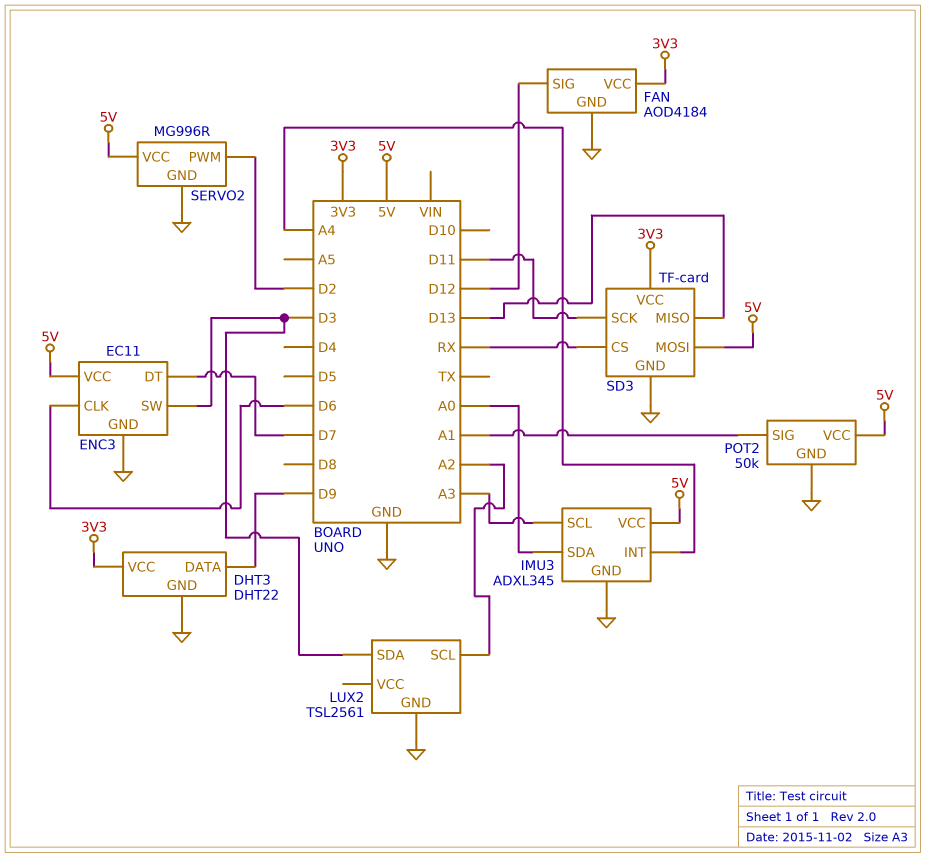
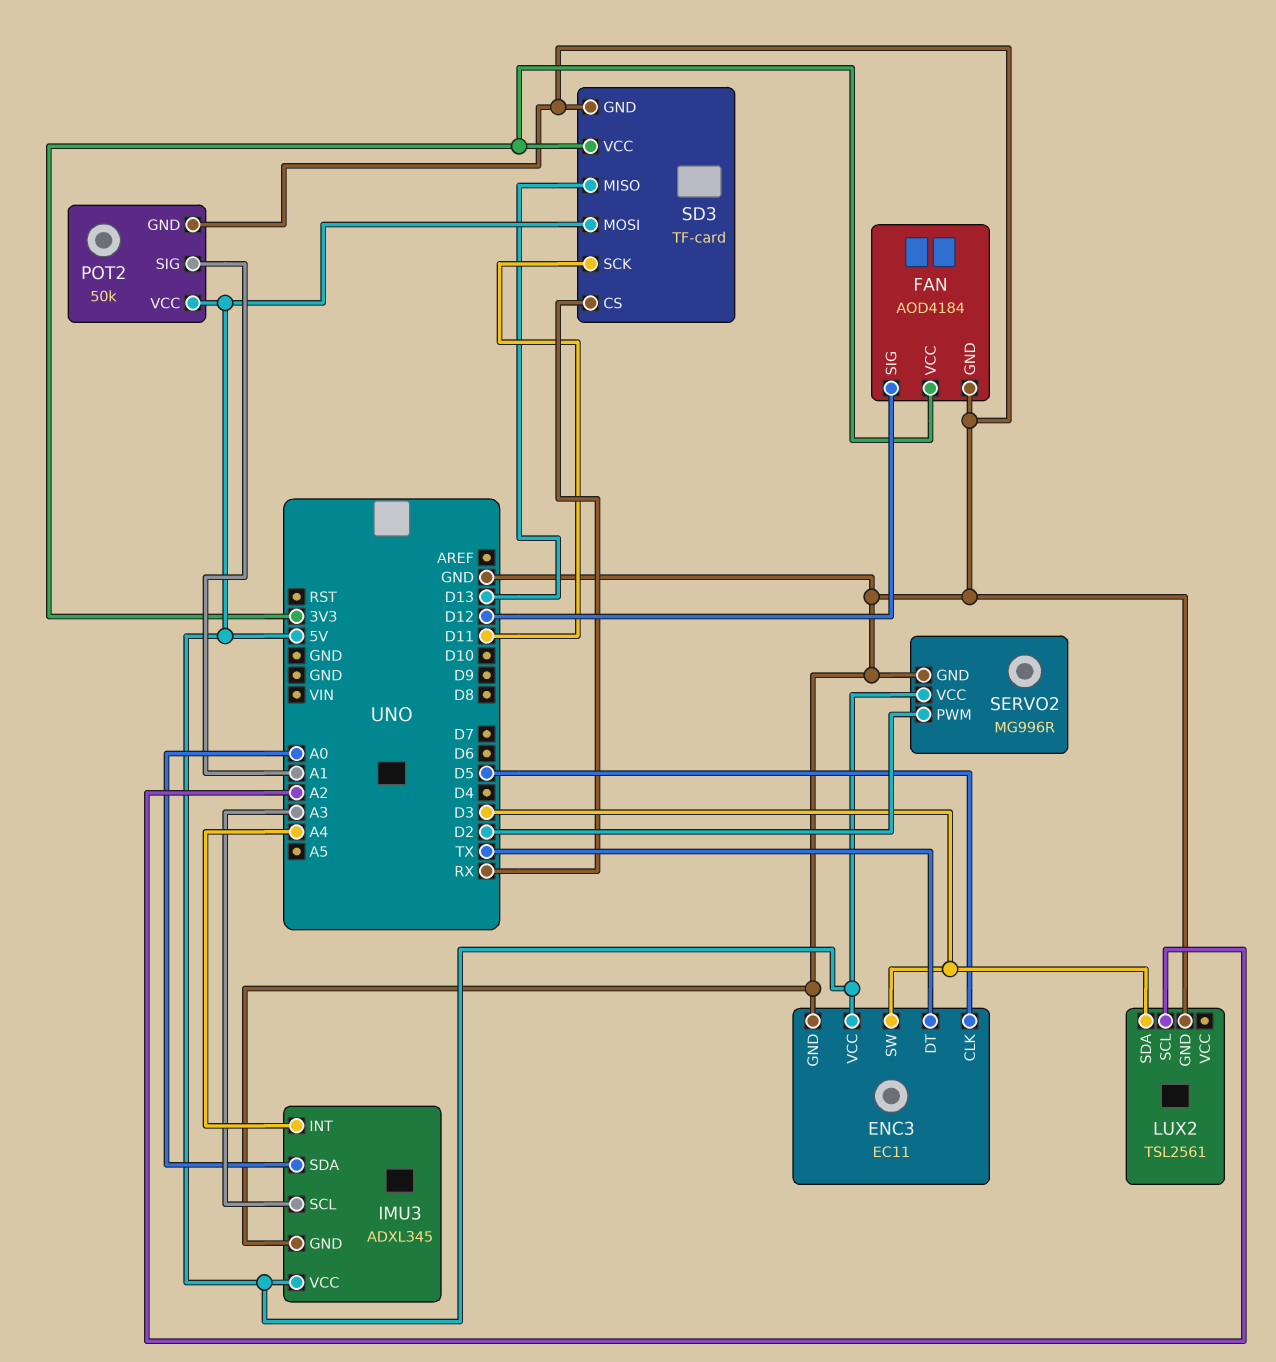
DHT3: DHT22 -> none
DHT3 pin DATA: D9 -> none
DHT3 pin GND: GND -> none
DHT3 pin VCC: 3V3 -> none
ENC3 pin CLK: D6 -> D5
ENC3 pin DT: D7 -> TX

